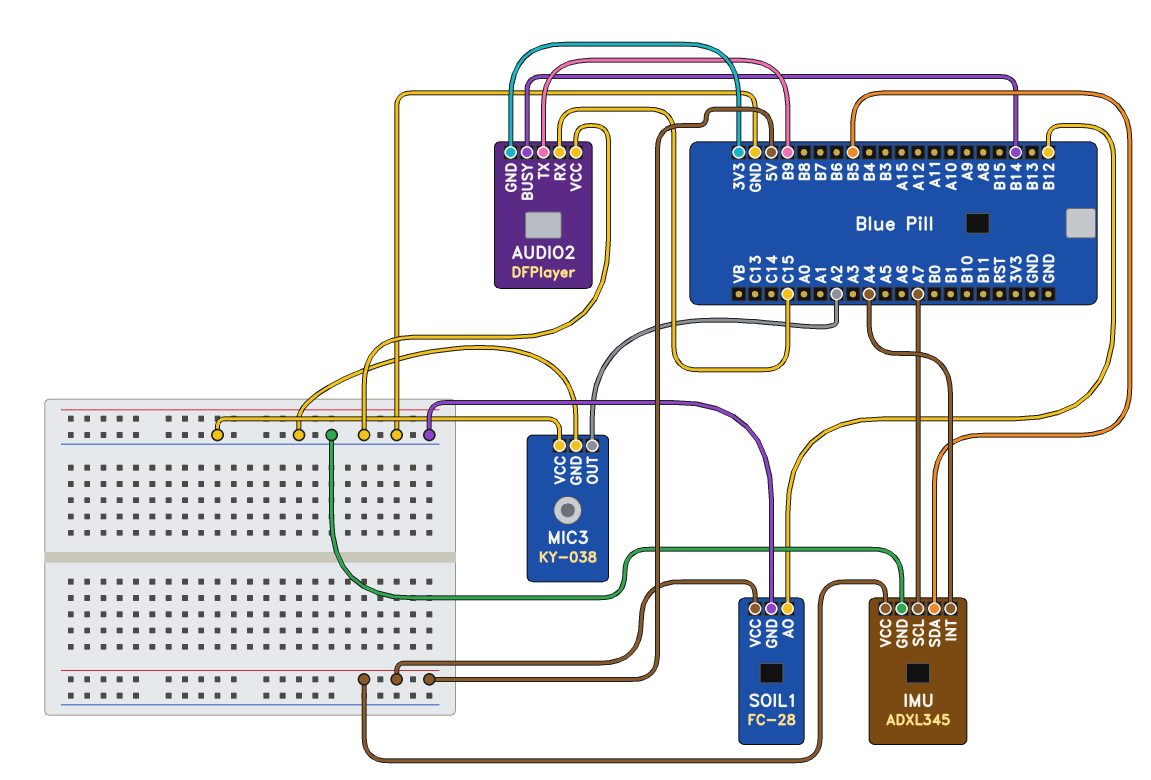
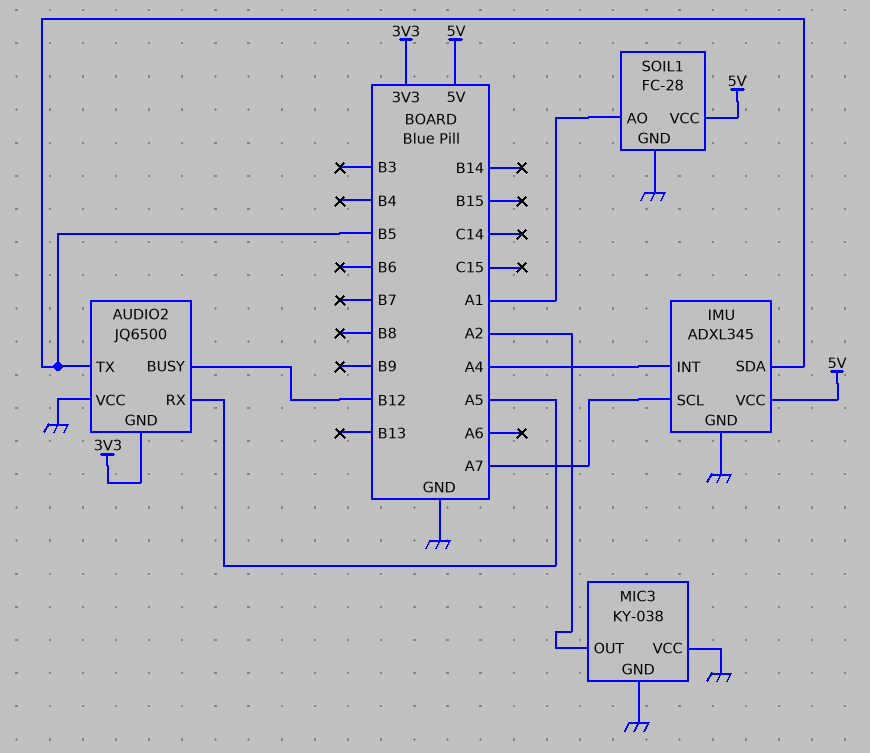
AUDIO2: DFPlayer -> JQ6500
AUDIO2 pin BUSY: B14 -> B12
AUDIO2 pin RX: C15 -> A5
AUDIO2 pin TX: B9 -> B5
SOIL1 pin AO: B12 -> A1

